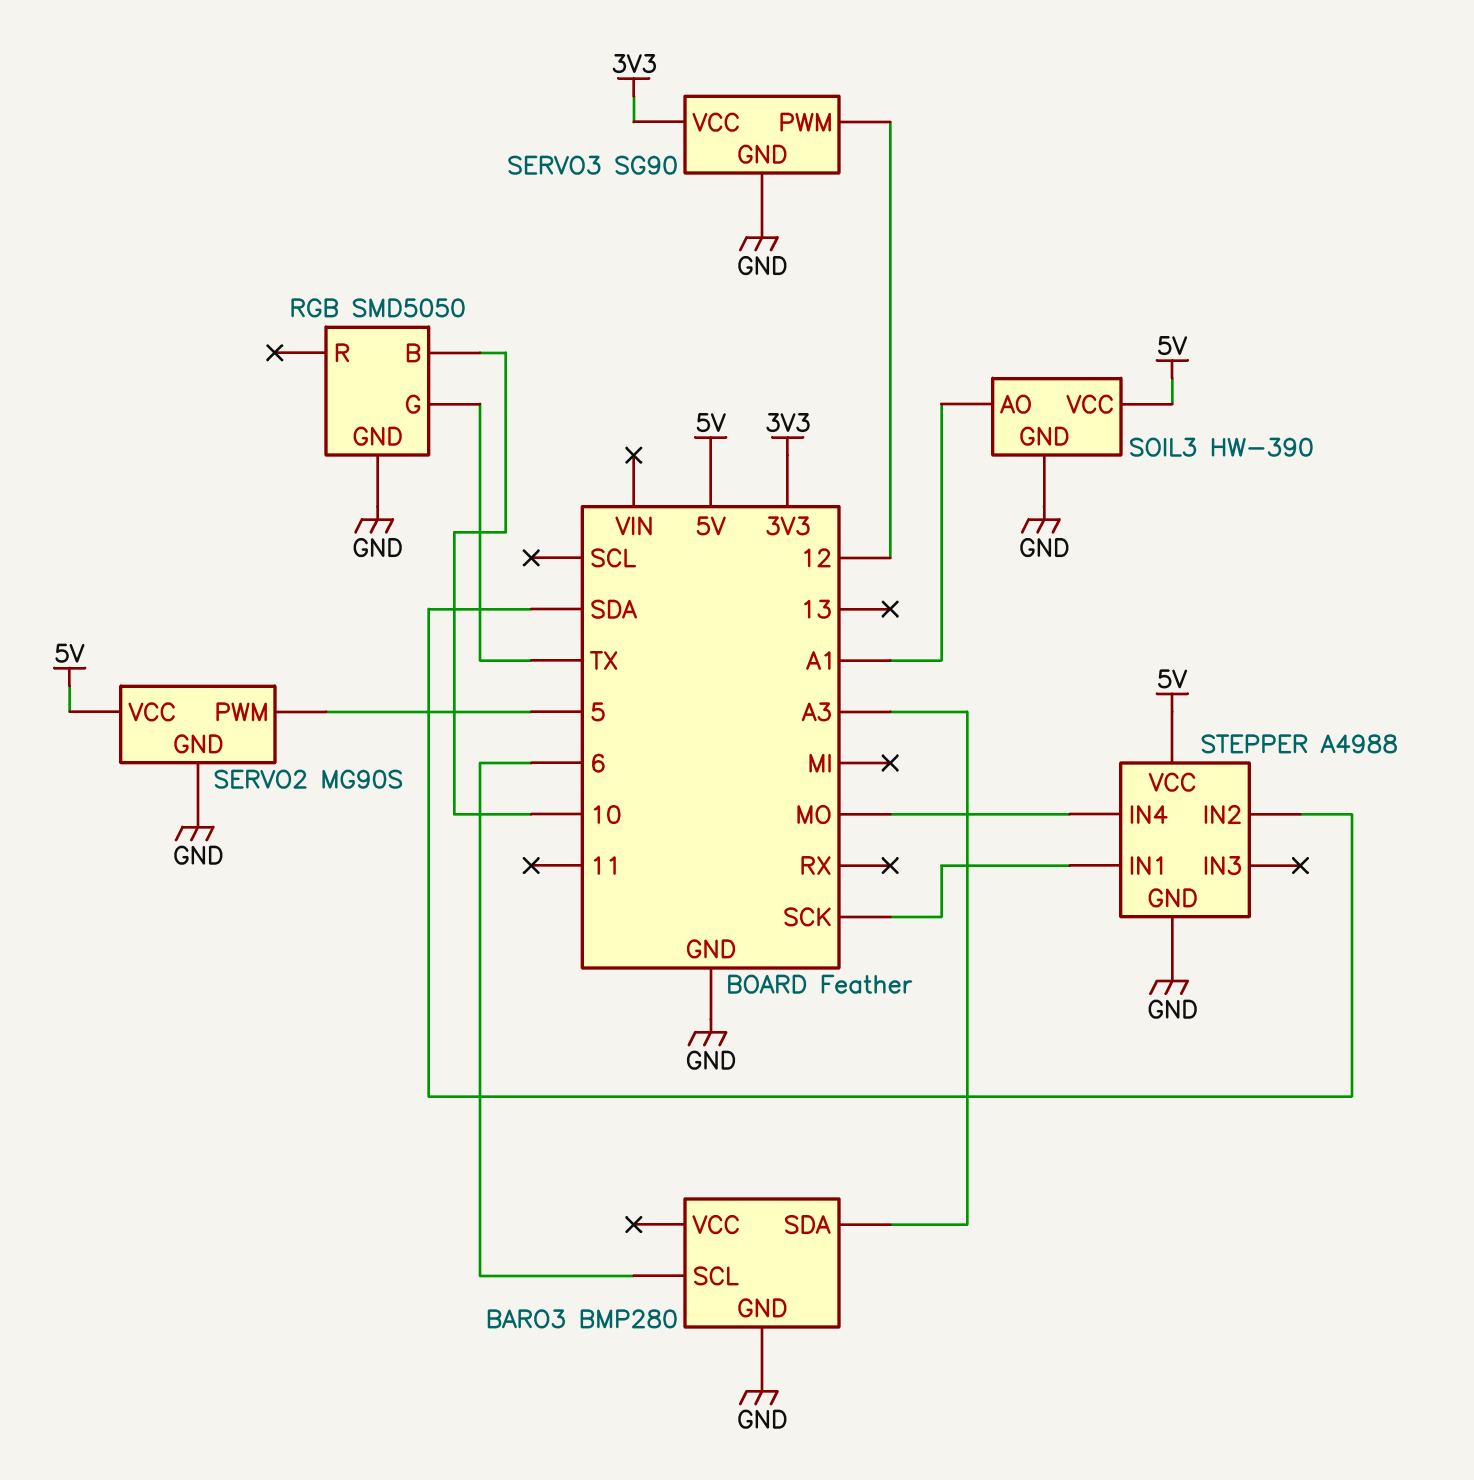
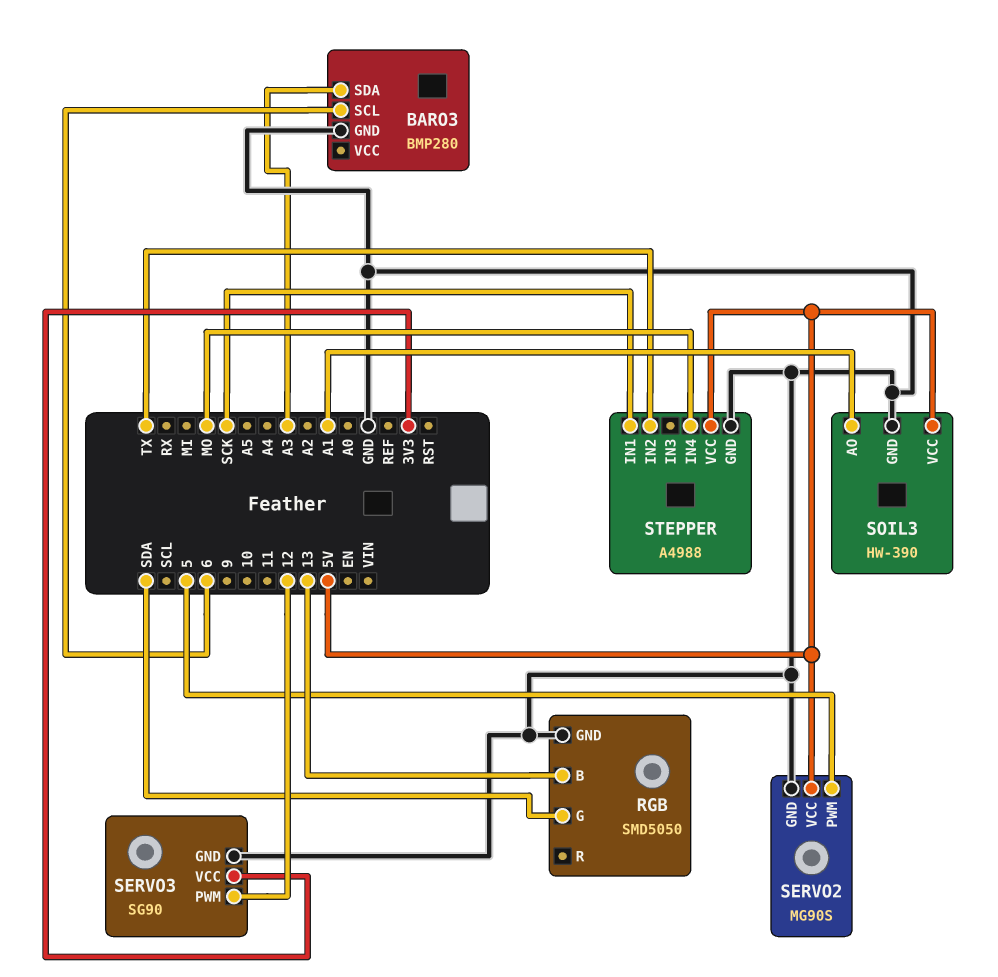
RGB pin B: 10 -> 13
RGB pin G: TX -> SDA
STEPPER pin IN2: SDA -> TX

